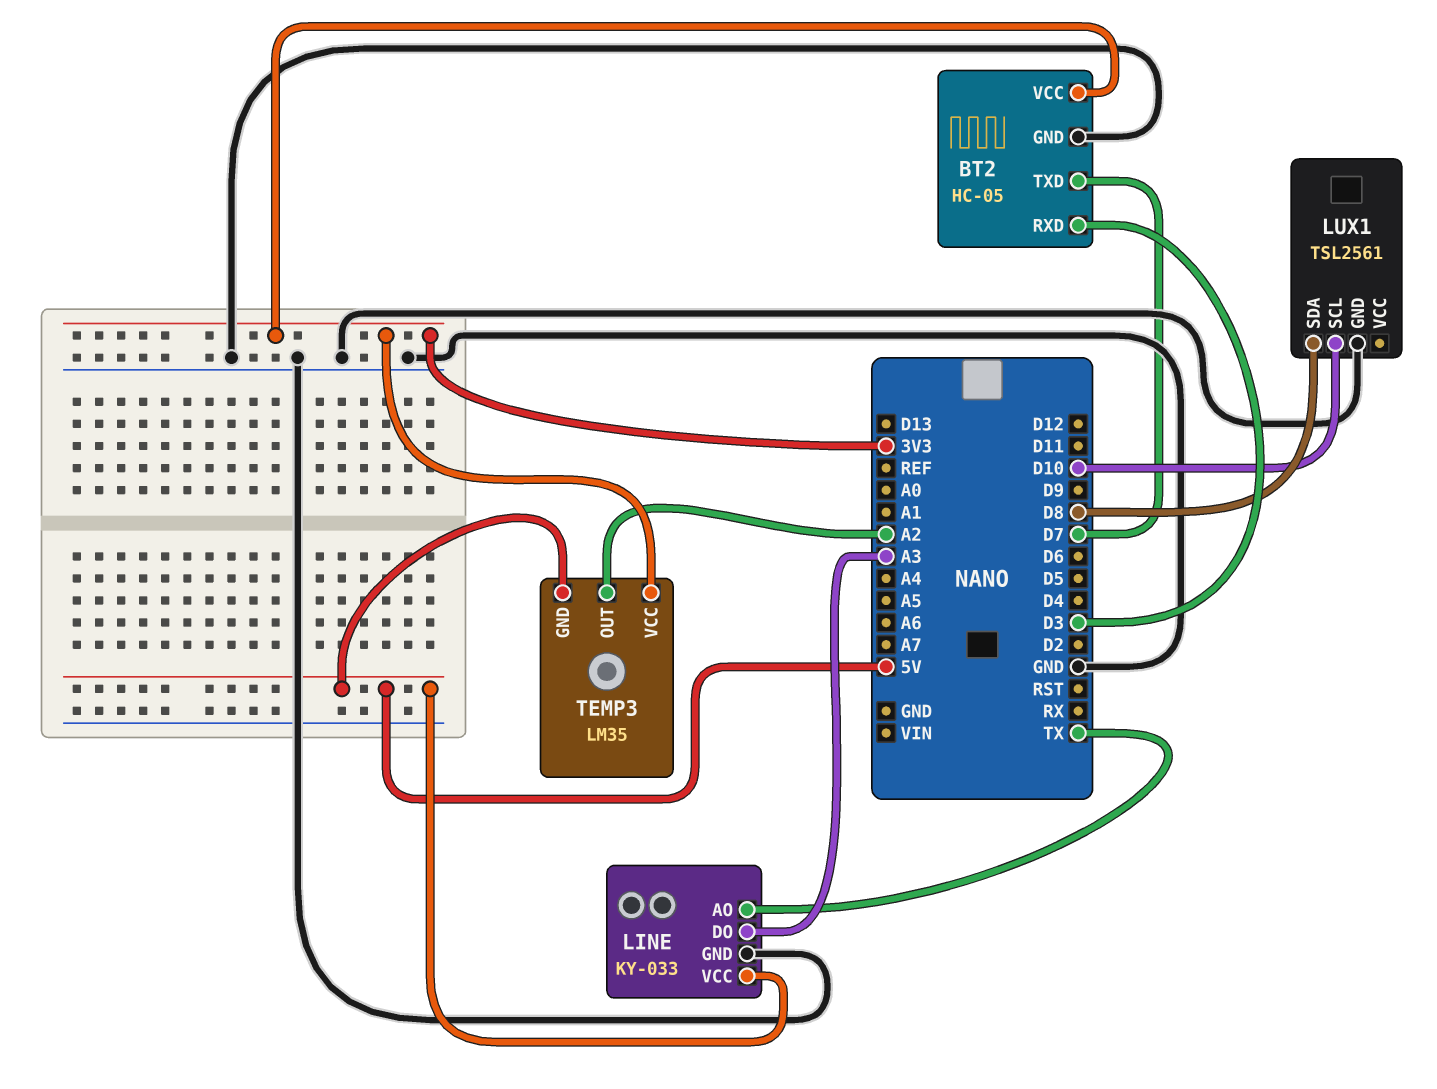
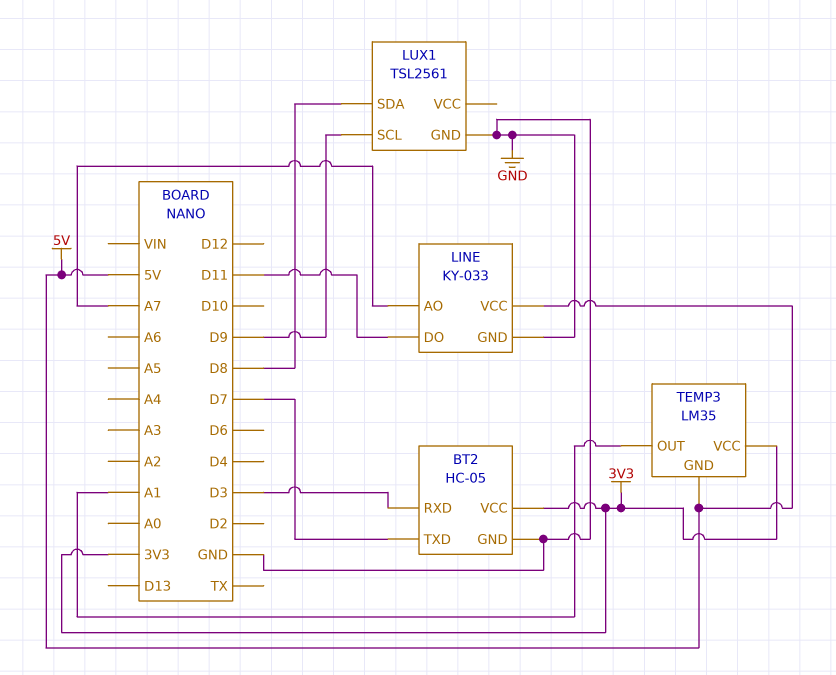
LINE pin AO: TX -> A7
LINE pin DO: A3 -> D11
LUX1 pin SCL: D10 -> D9
TEMP3 pin OUT: A2 -> A1

